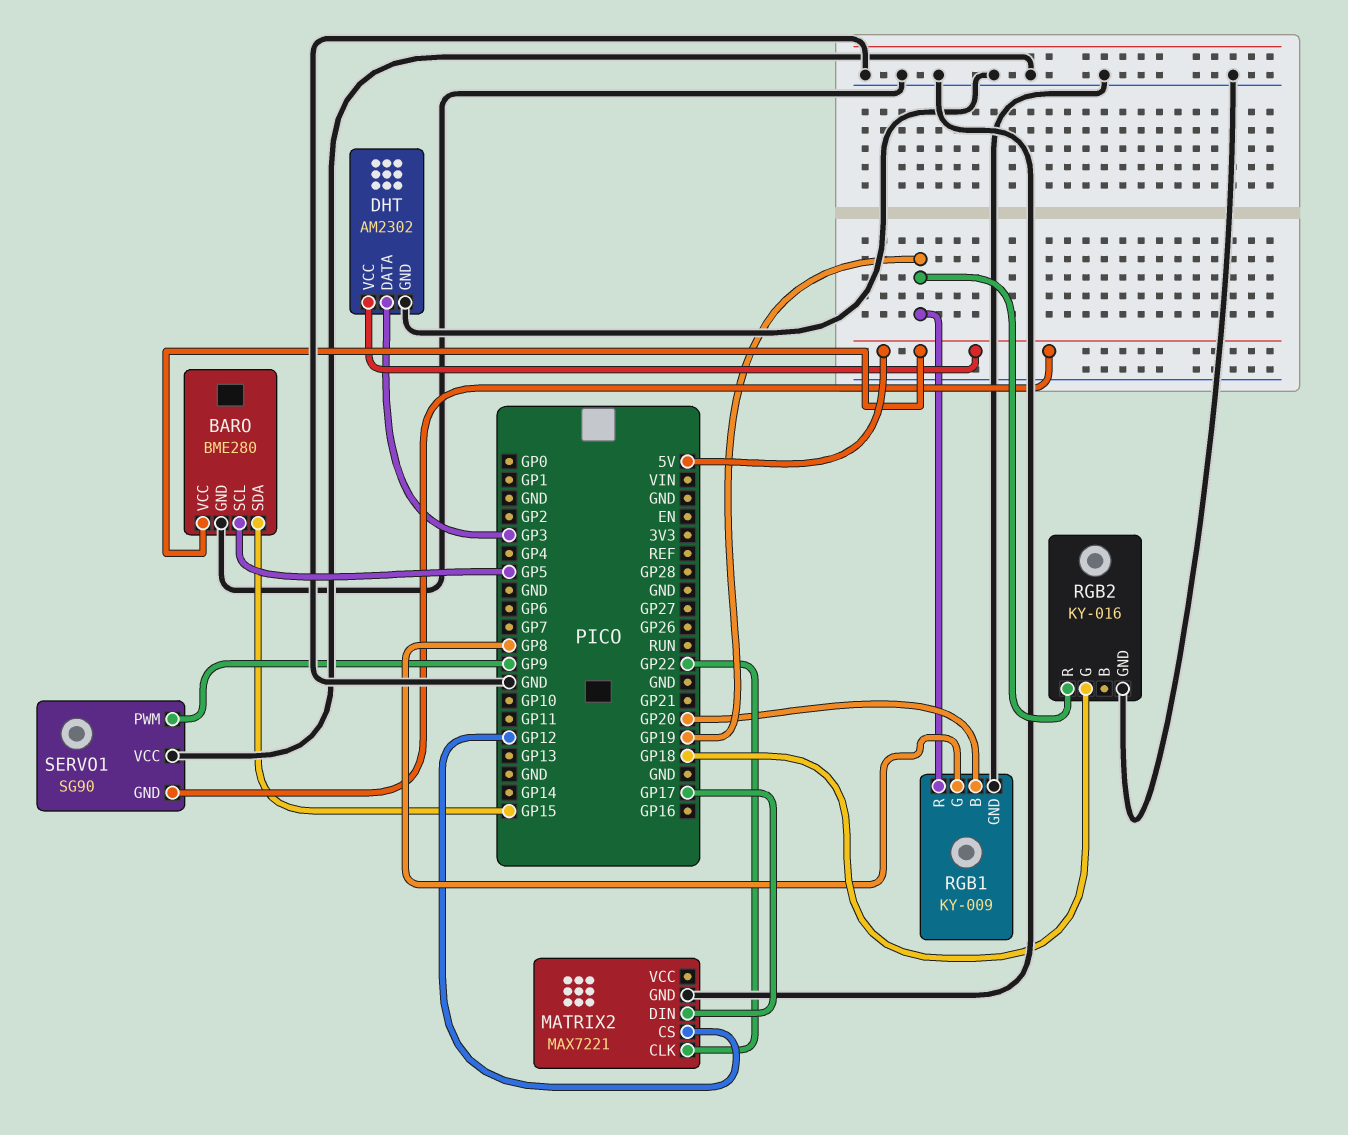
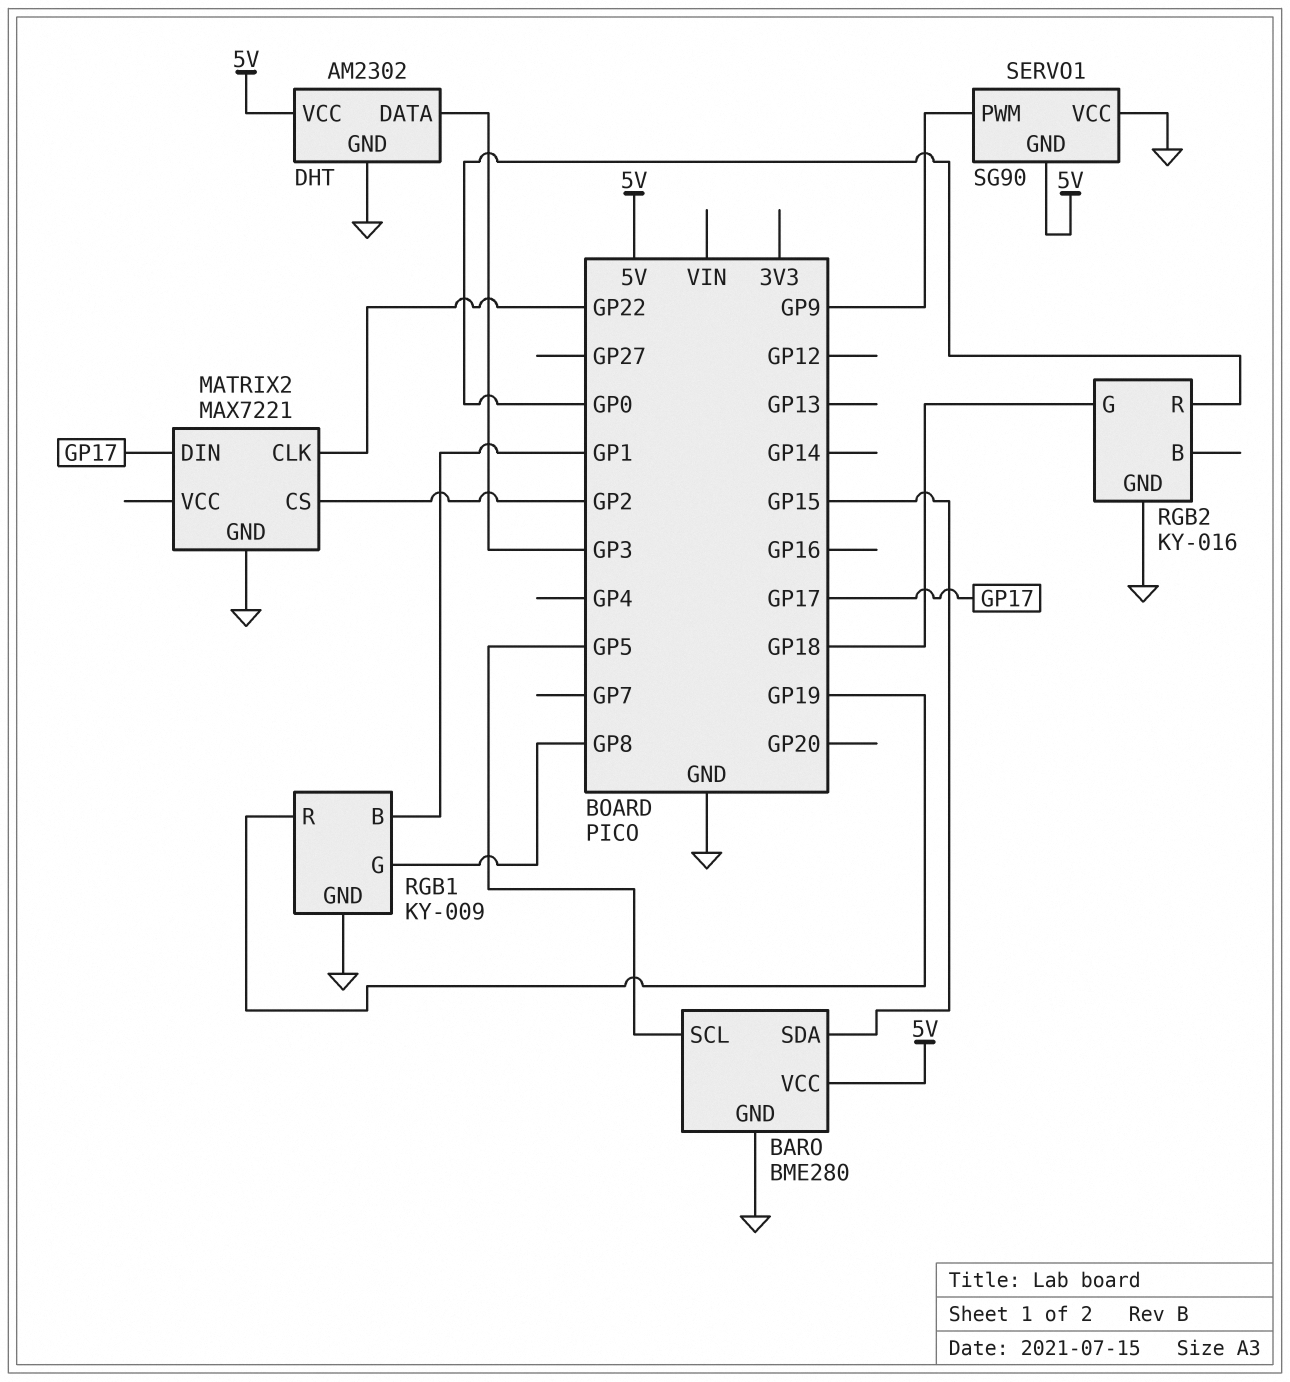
MATRIX2 pin CS: GP12 -> GP2
RGB1 pin B: GP20 -> GP1
RGB2 pin R: GP19 -> GP0

